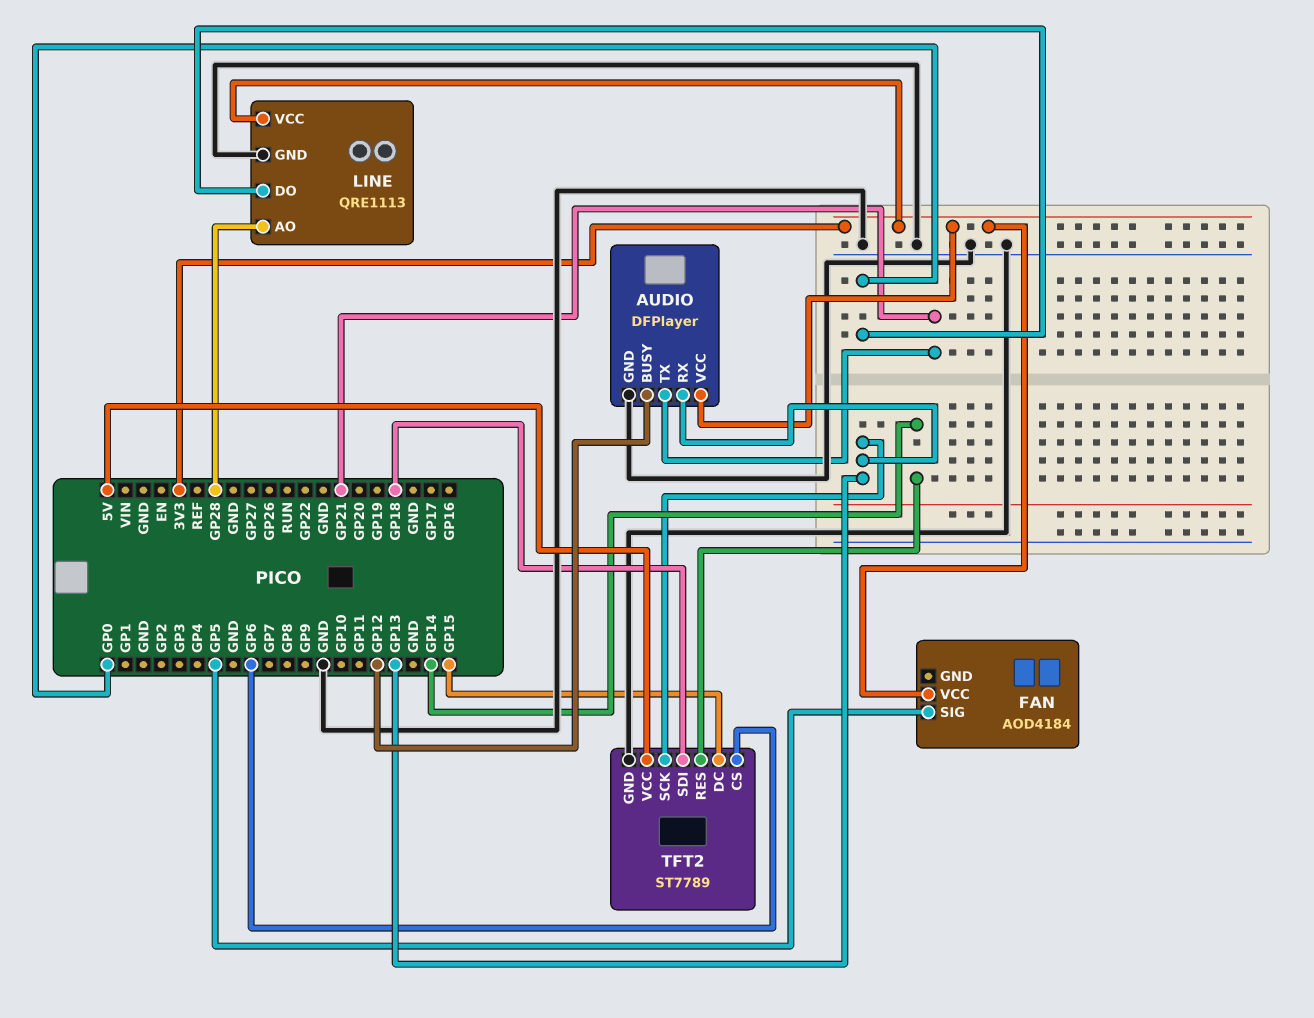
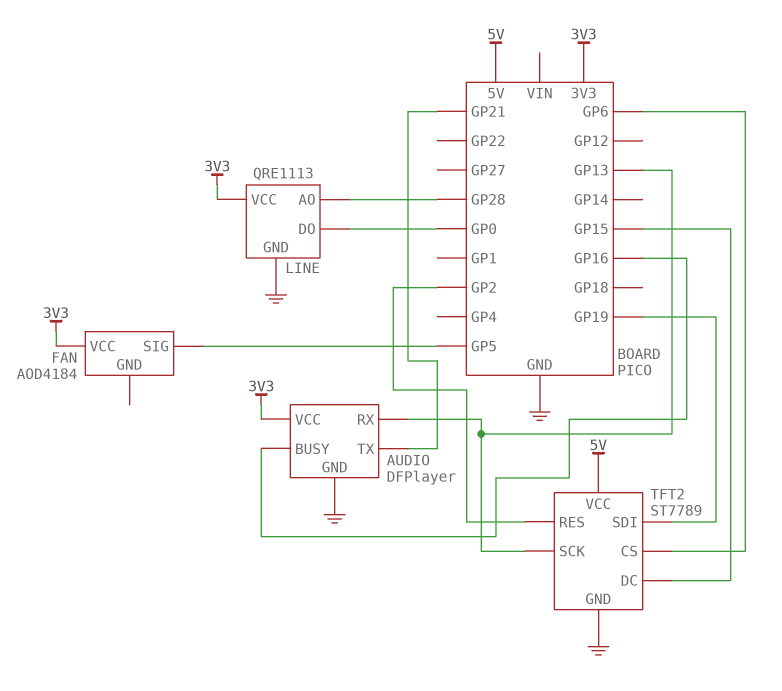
AUDIO pin BUSY: GP12 -> GP16
TFT2 pin RES: GP14 -> GP2
TFT2 pin SDI: GP18 -> GP19

